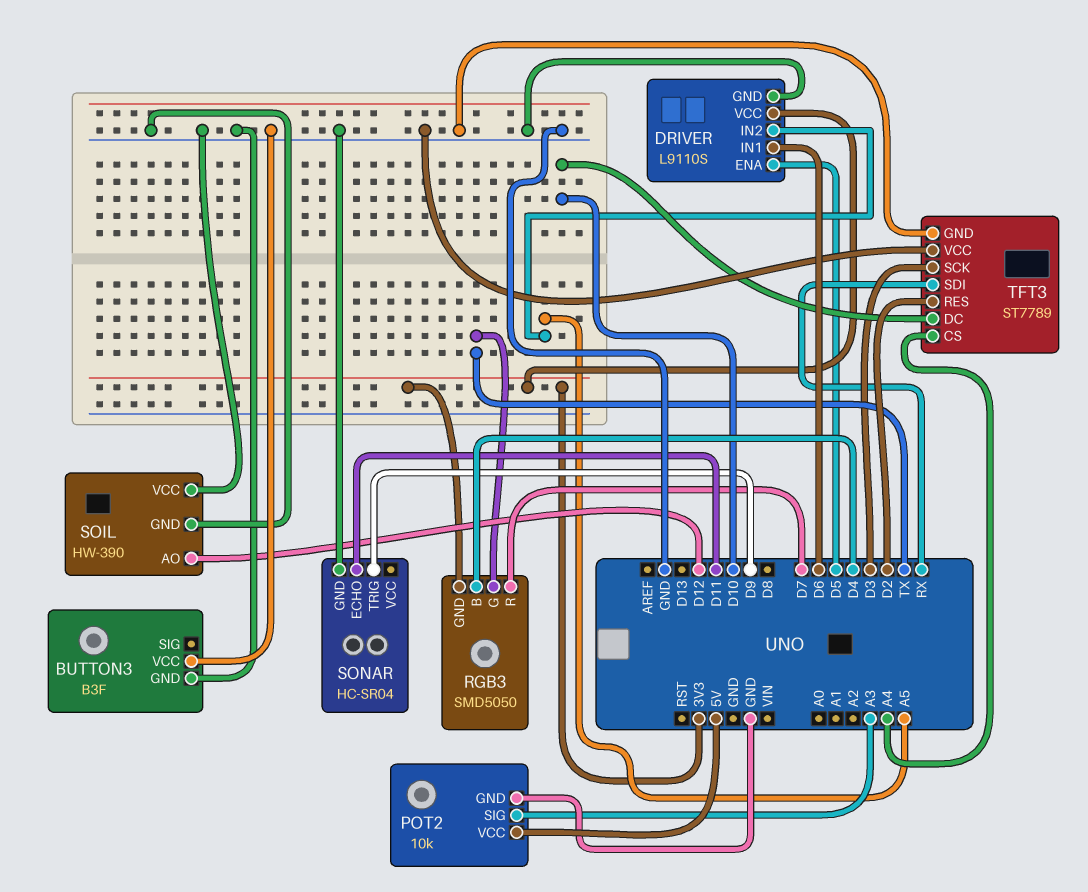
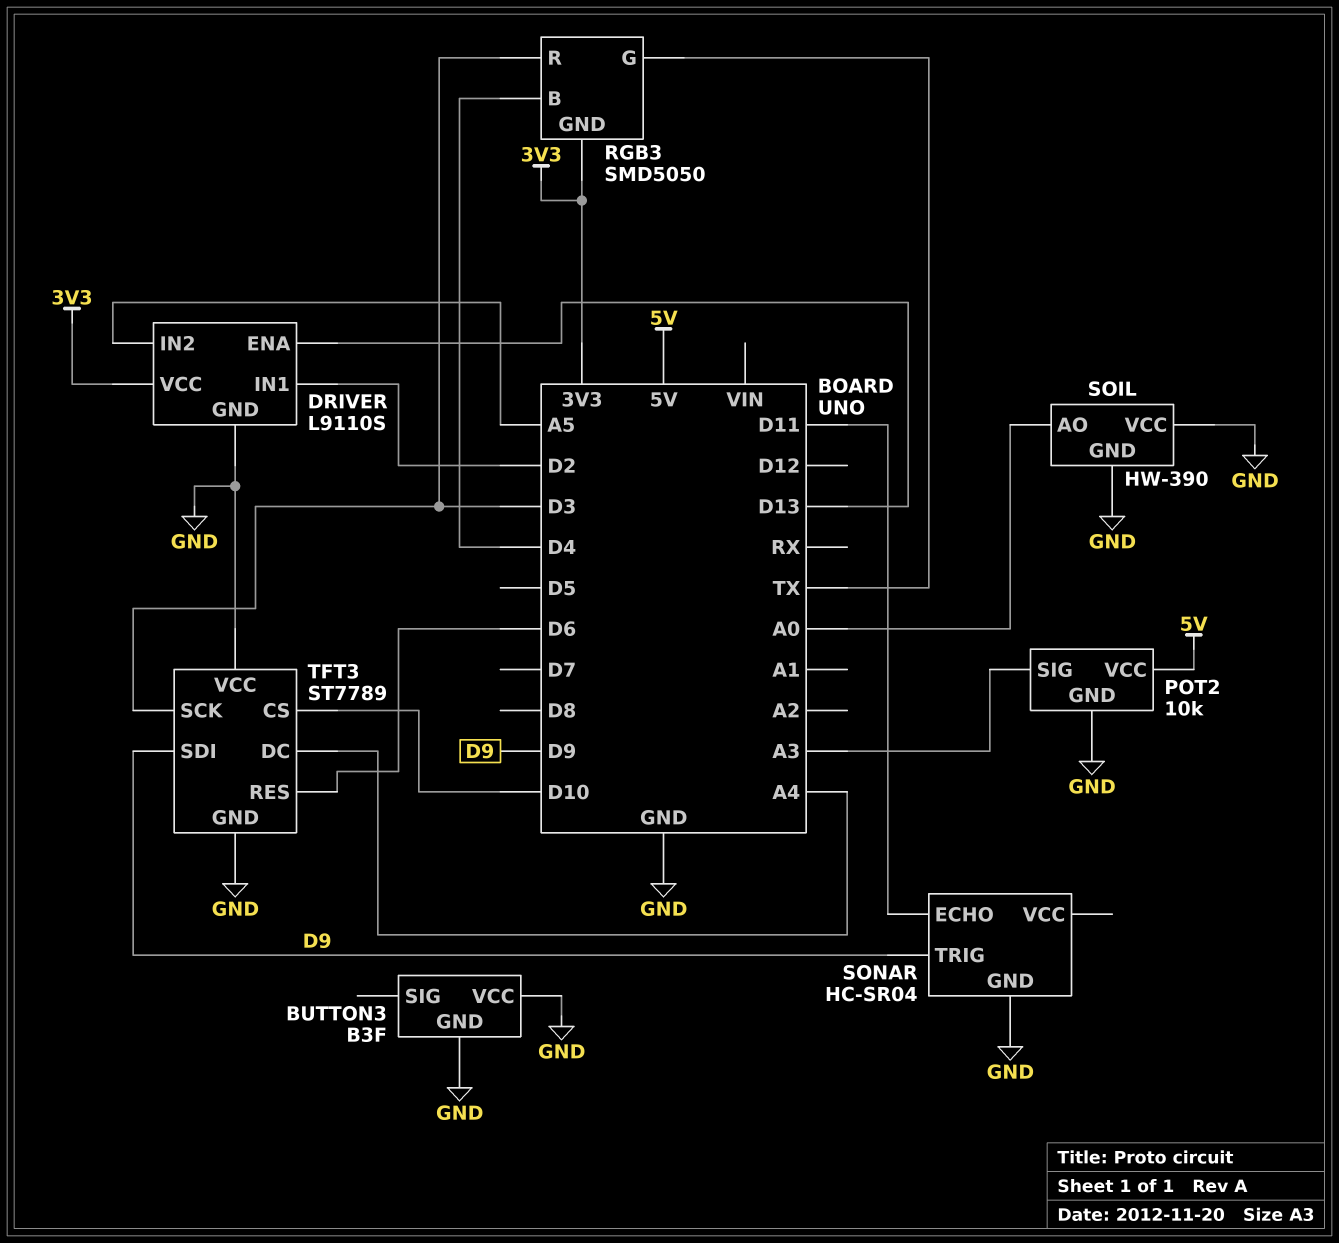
DRIVER pin ENA: D5 -> D13
DRIVER pin IN1: D6 -> D2
RGB3 pin R: D7 -> D3
SOIL pin AO: D12 -> A0
TFT3 pin CS: A4 -> D10
TFT3 pin DC: D10 -> A4
TFT3 pin RES: D2 -> D6
TFT3 pin SDI: RX -> D9

